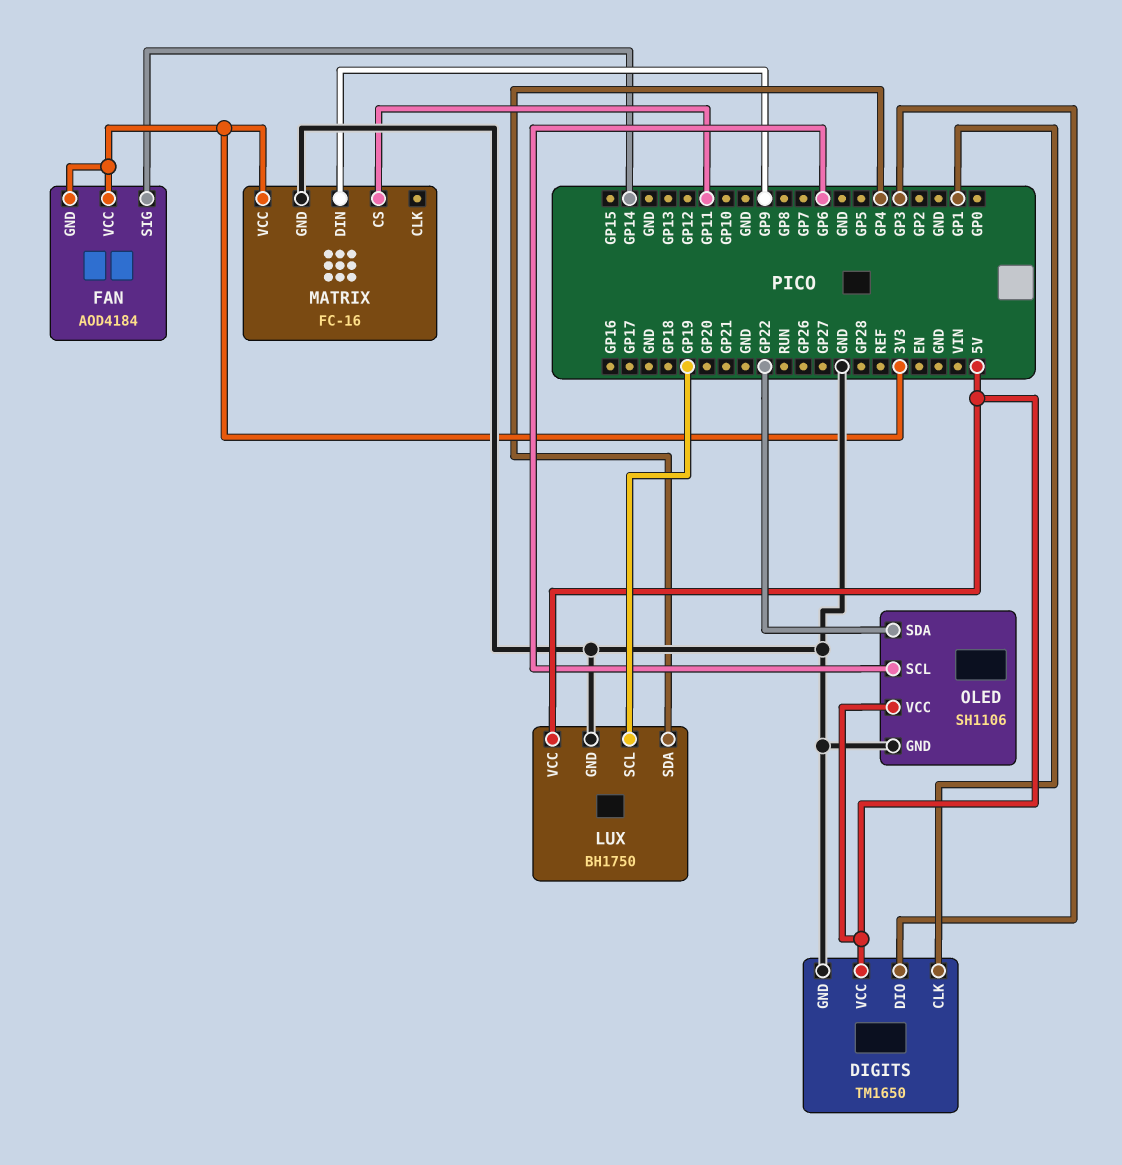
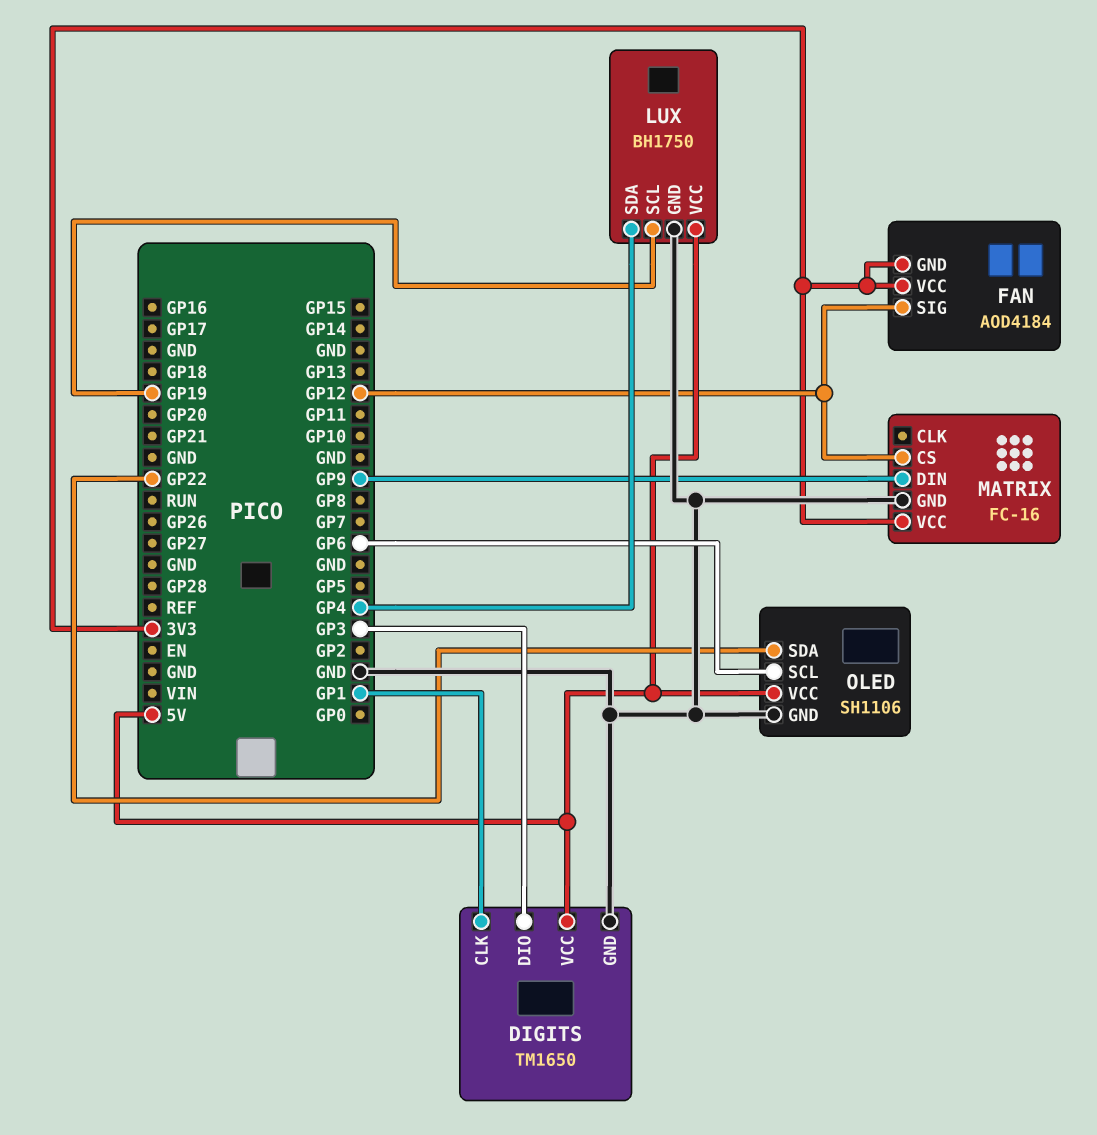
FAN pin SIG: GP14 -> GP12
MATRIX pin CS: GP11 -> GP12

